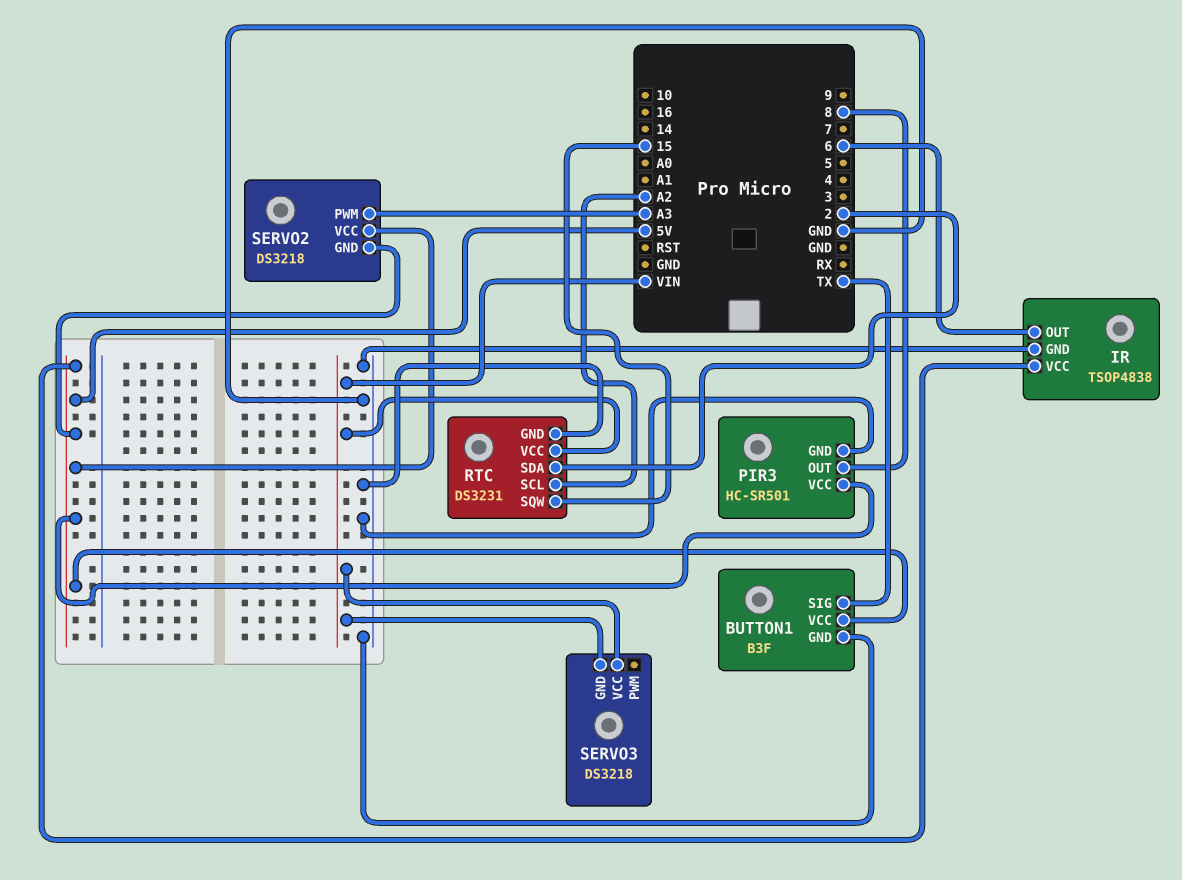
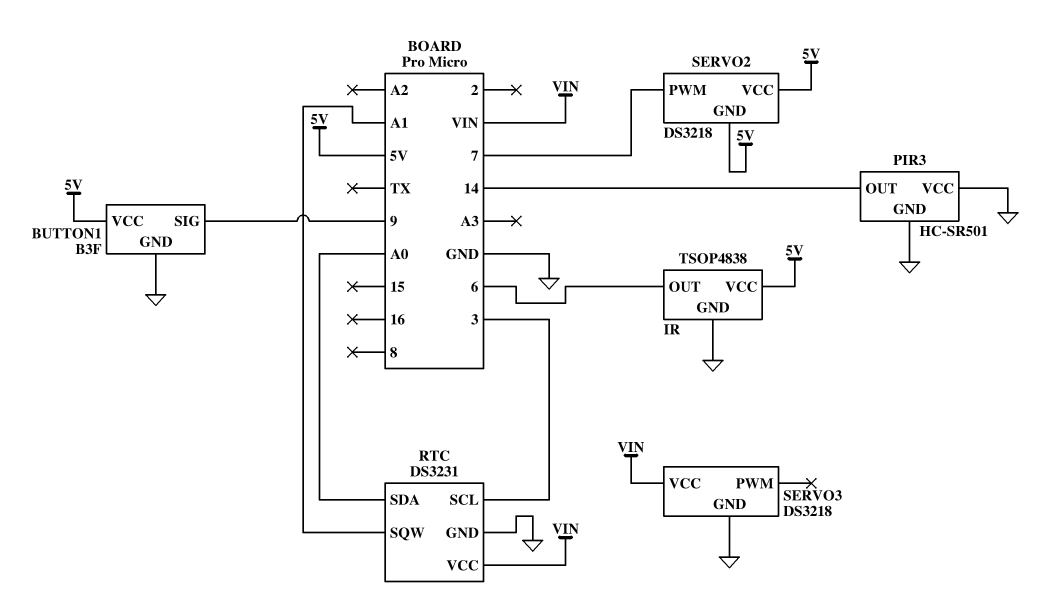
BUTTON1 pin SIG: TX -> 9
PIR3 pin OUT: 8 -> 14
PIR3 pin VCC: 5V -> GND
RTC pin SCL: A2 -> 3
RTC pin SDA: 2 -> A0
RTC pin SQW: 15 -> A1
SERVO2 pin PWM: A3 -> 7
SERVO3 pin GND: VIN -> GND

